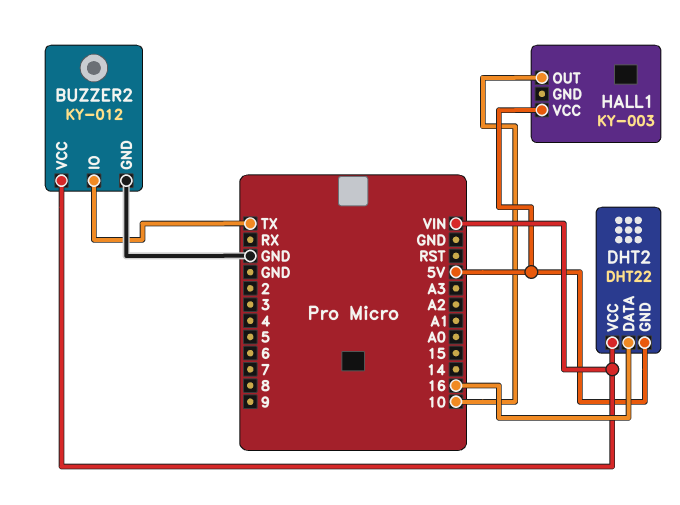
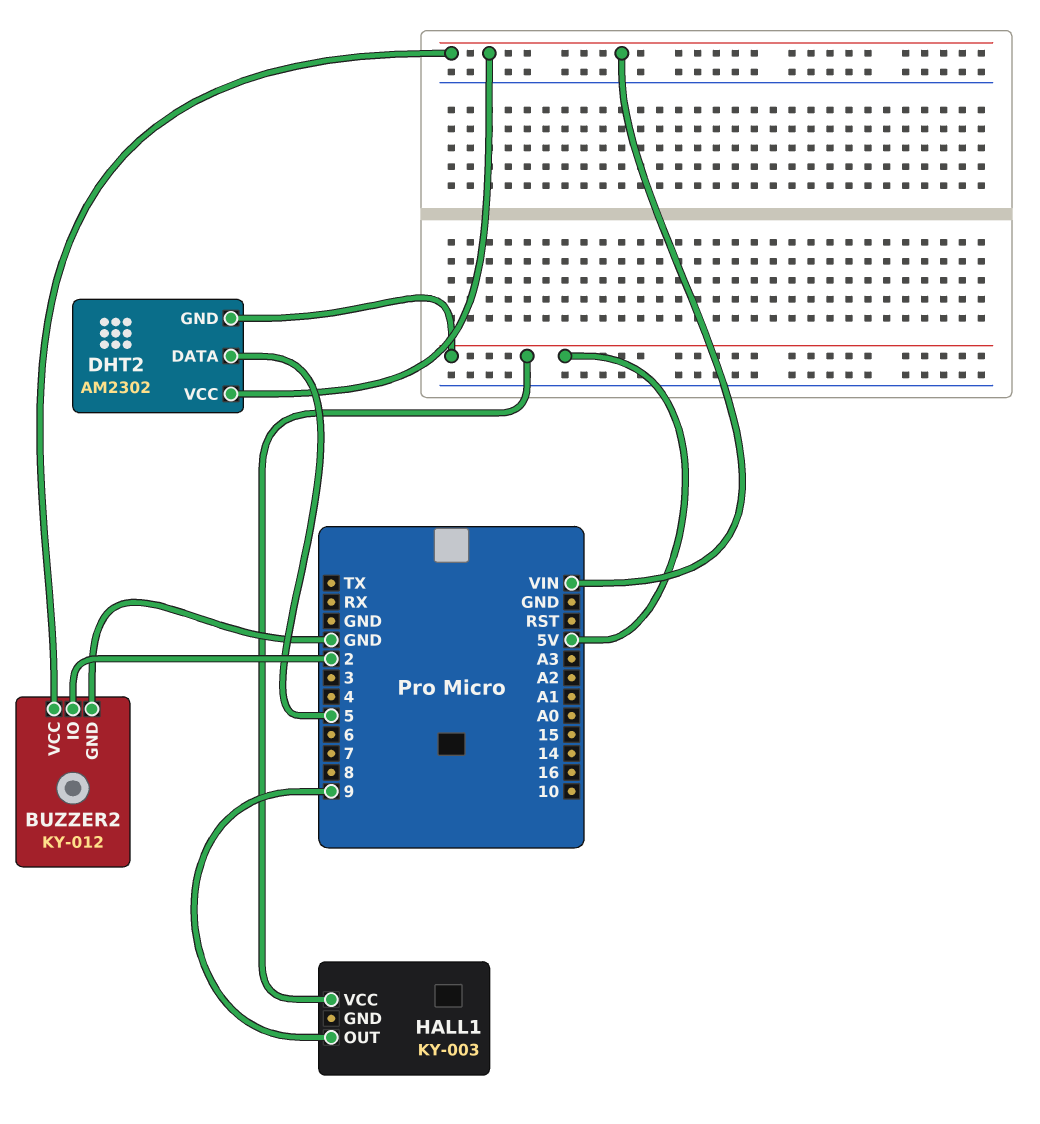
BUZZER2 pin IO: TX -> 2
DHT2: DHT22 -> AM2302
DHT2 pin DATA: 16 -> 5
HALL1 pin OUT: 10 -> 9

